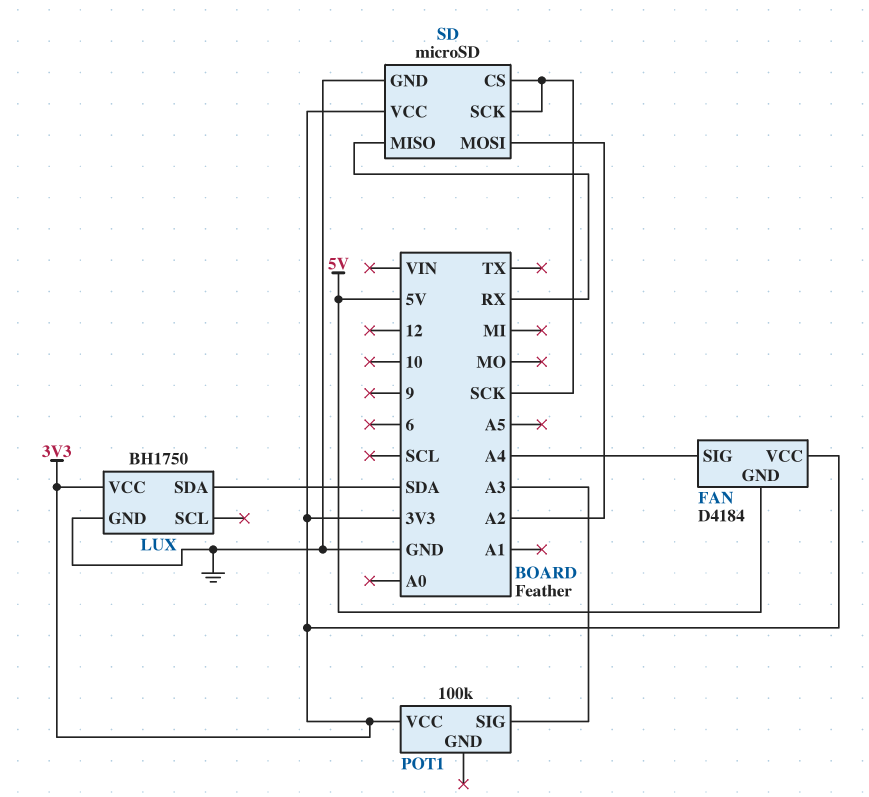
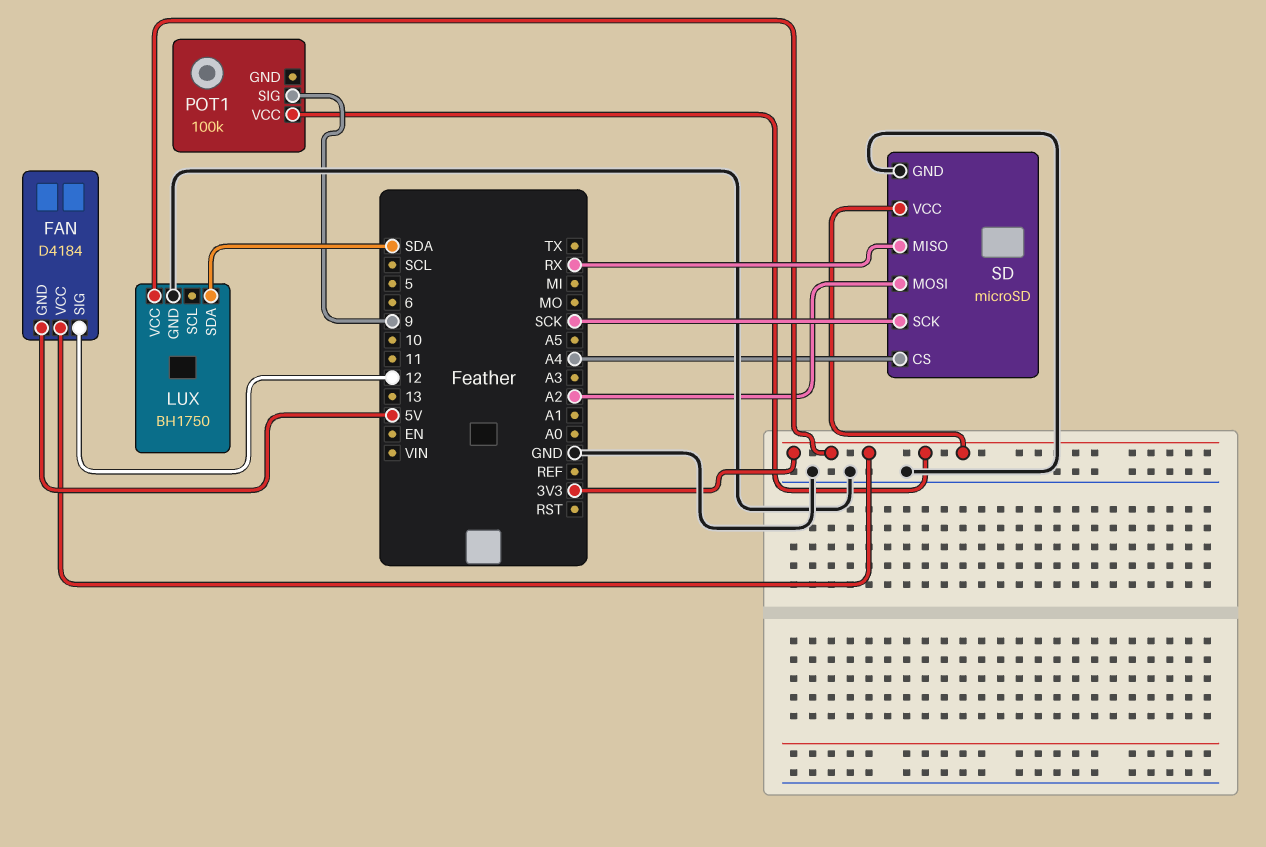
FAN pin SIG: A4 -> 12
POT1 pin SIG: A3 -> 9
SD pin CS: SCK -> A4

